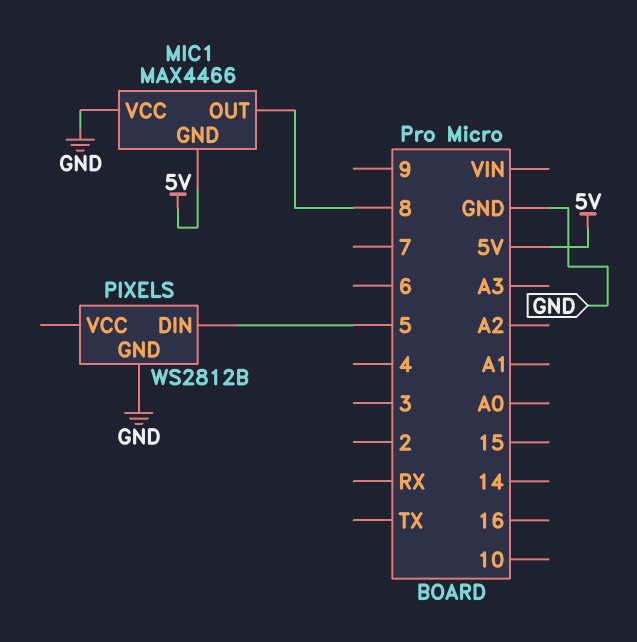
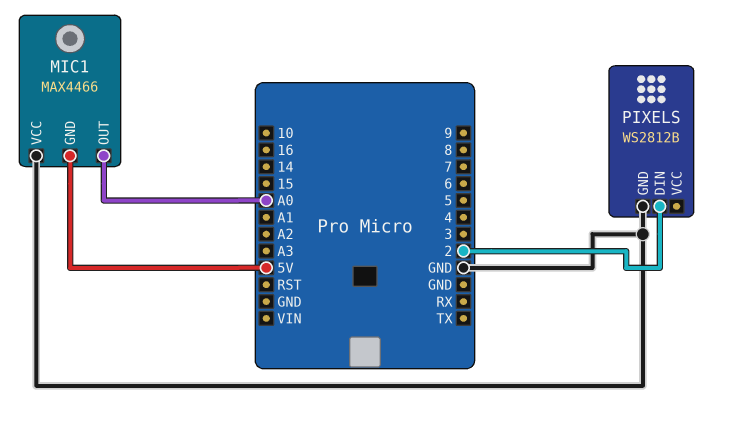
MIC1 pin OUT: 8 -> A0
PIXELS pin DIN: 5 -> 2

